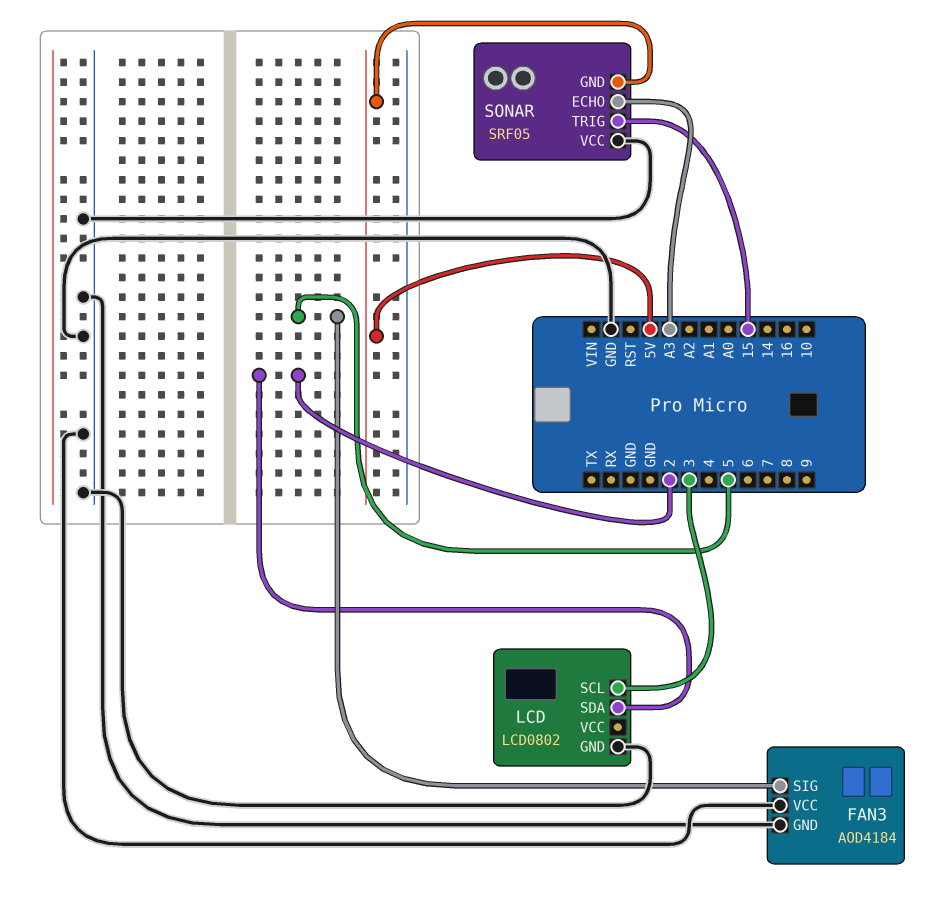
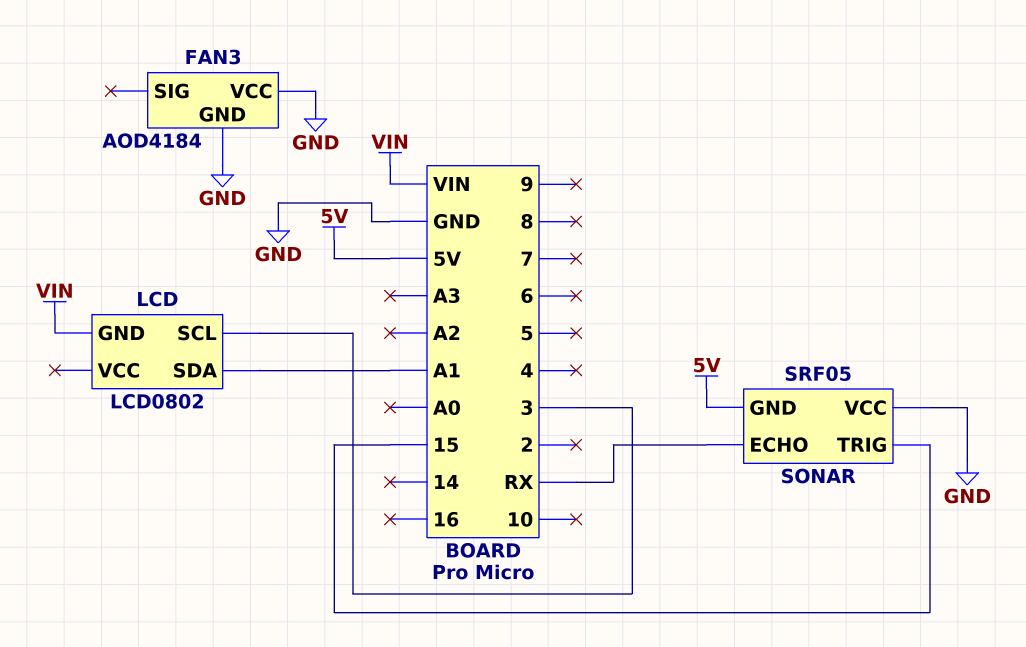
FAN3 pin SIG: 5 -> none
LCD pin GND: GND -> VIN
LCD pin SDA: 2 -> A1
SONAR pin ECHO: A3 -> RX

